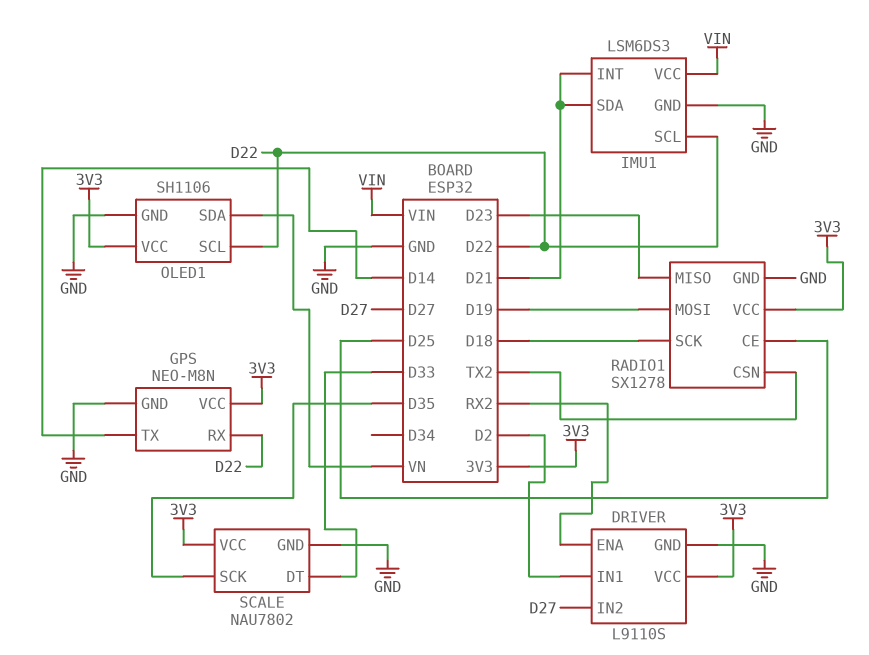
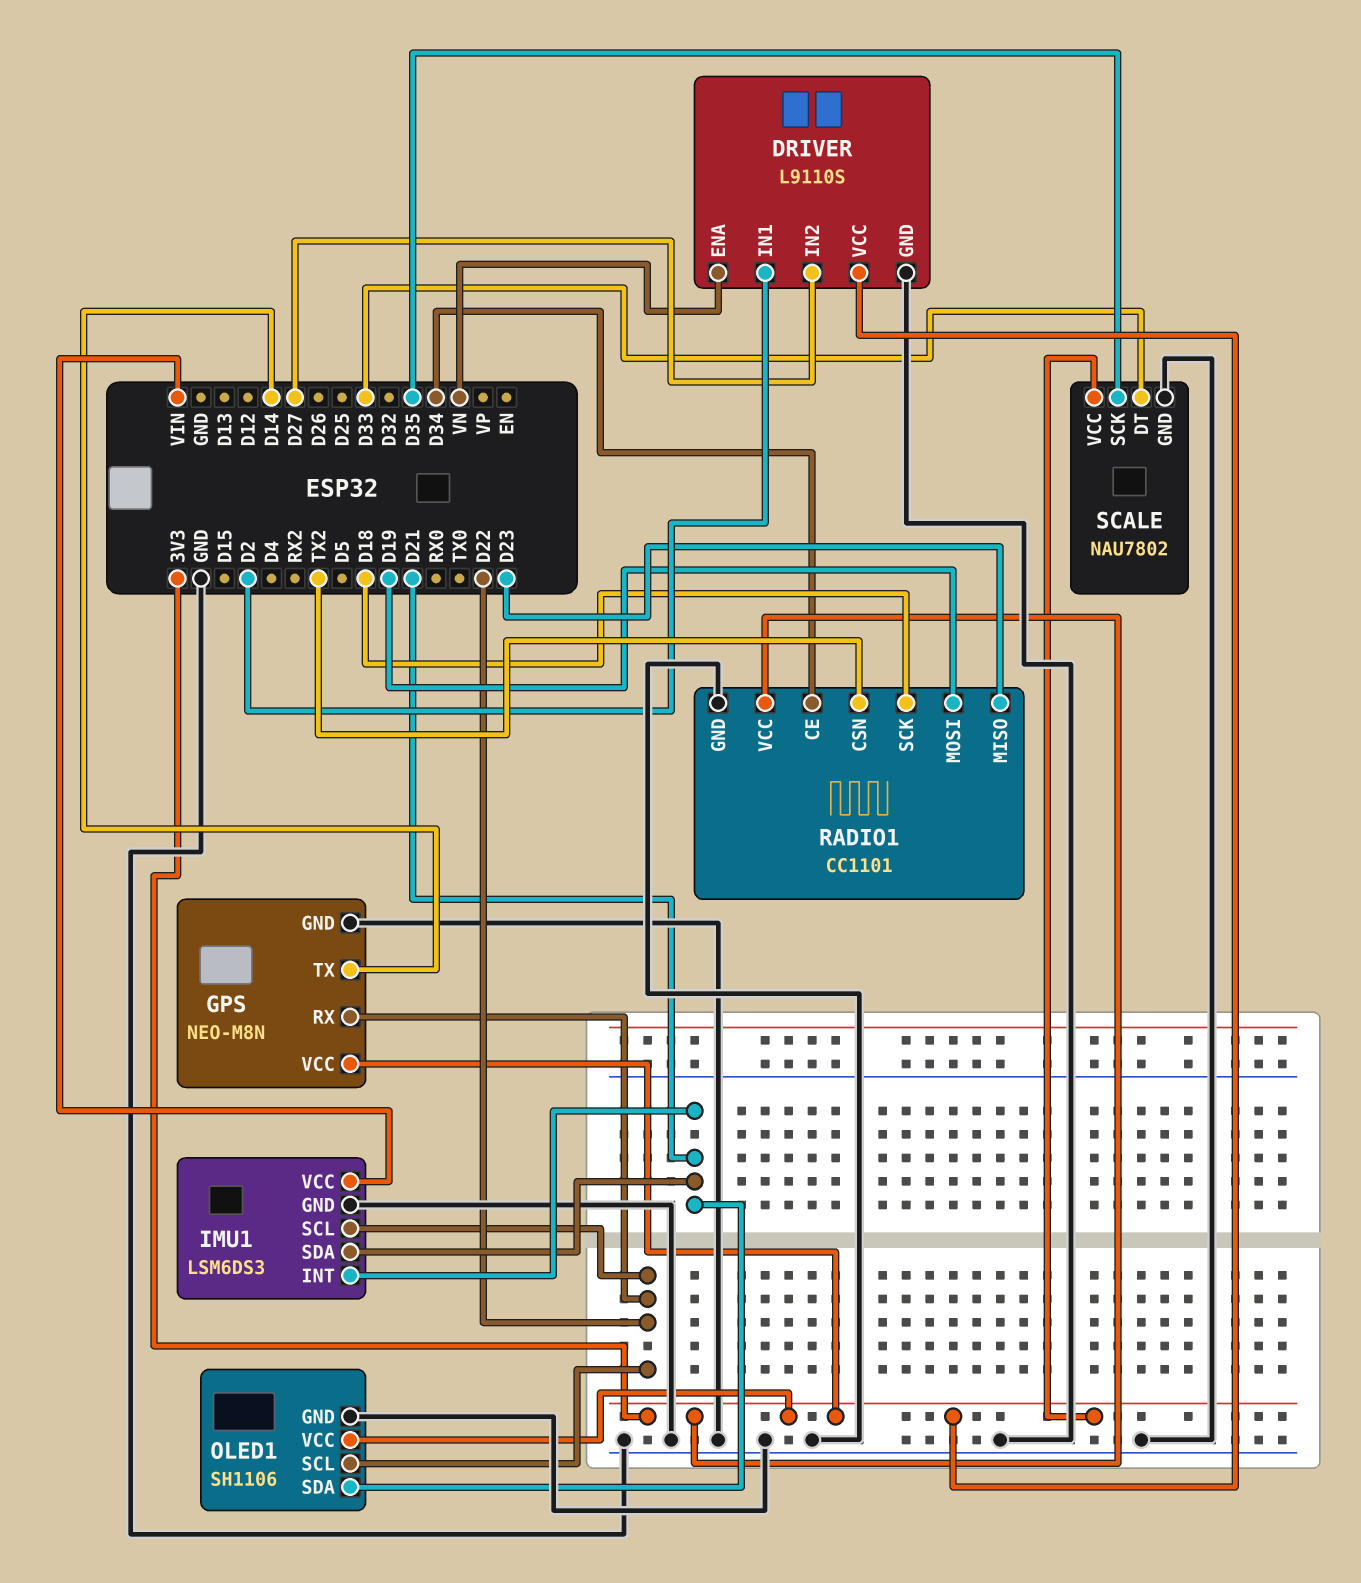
DRIVER pin ENA: RX2 -> VN
OLED1 pin SDA: VN -> D21
RADIO1: SX1278 -> CC1101
RADIO1 pin CE: D25 -> D34

